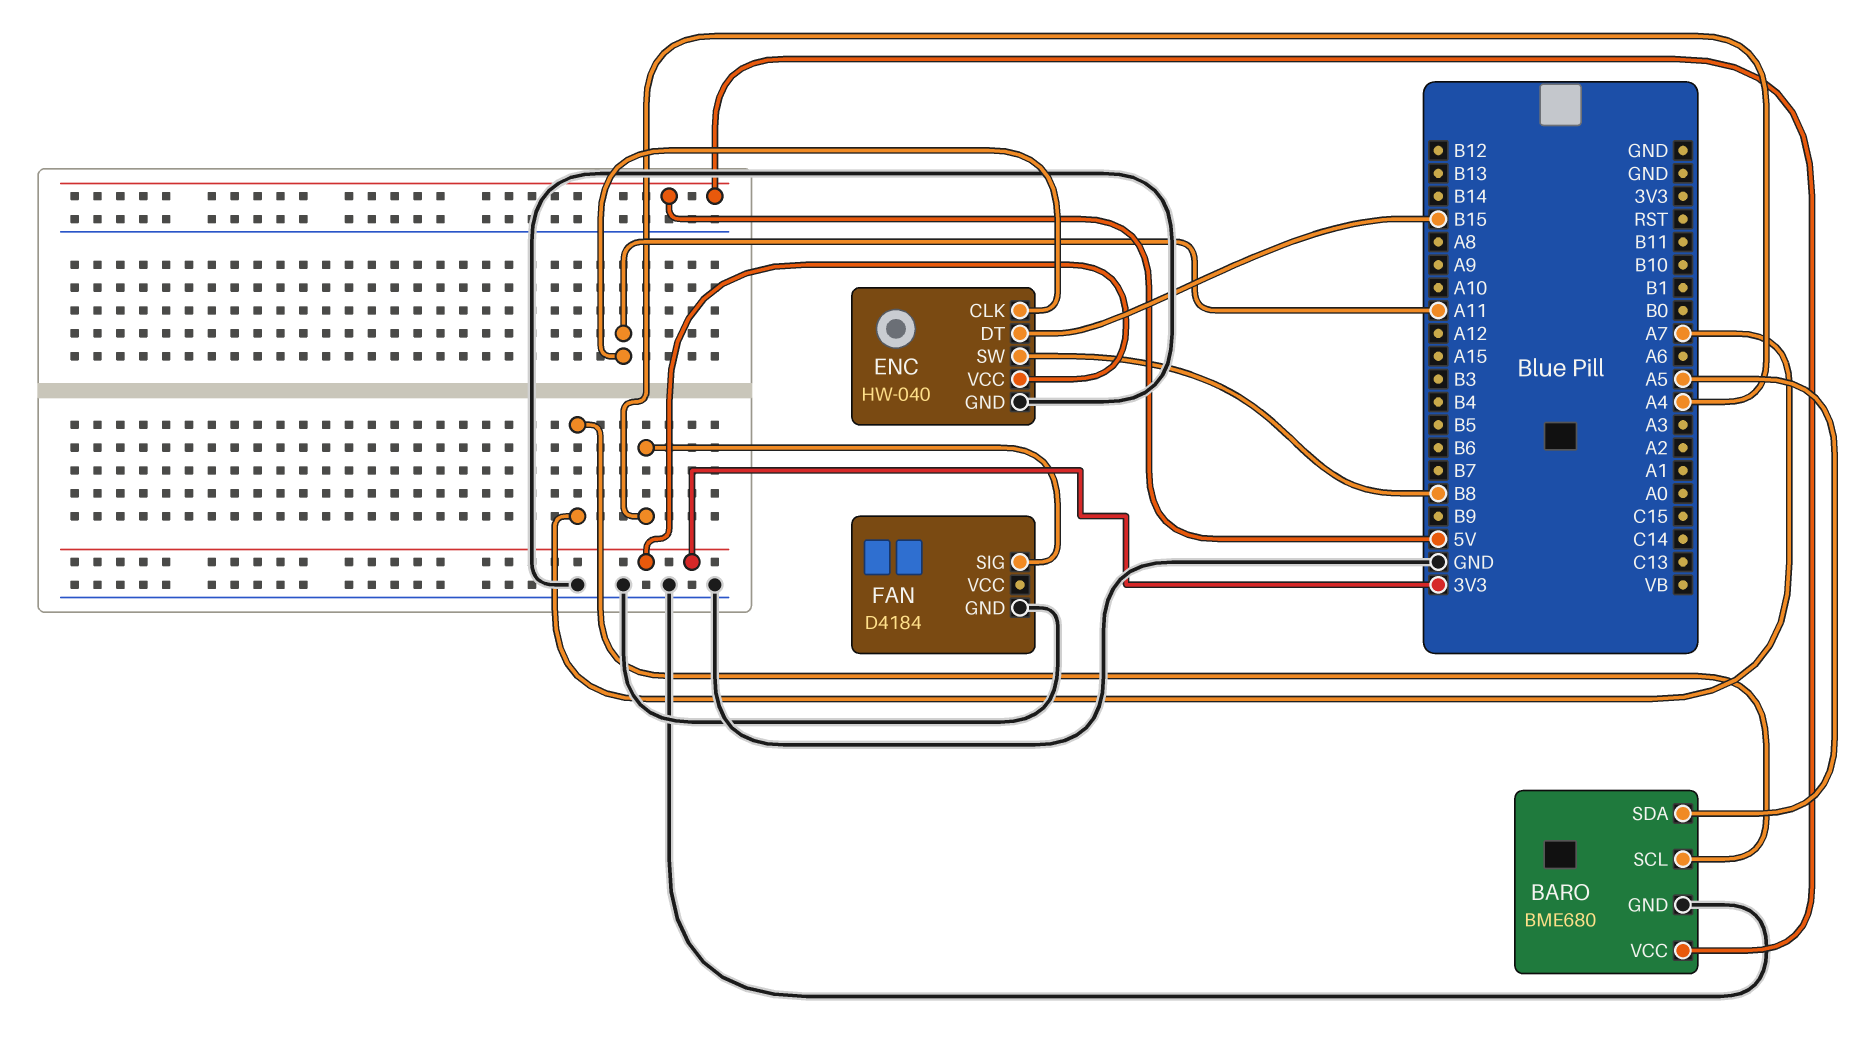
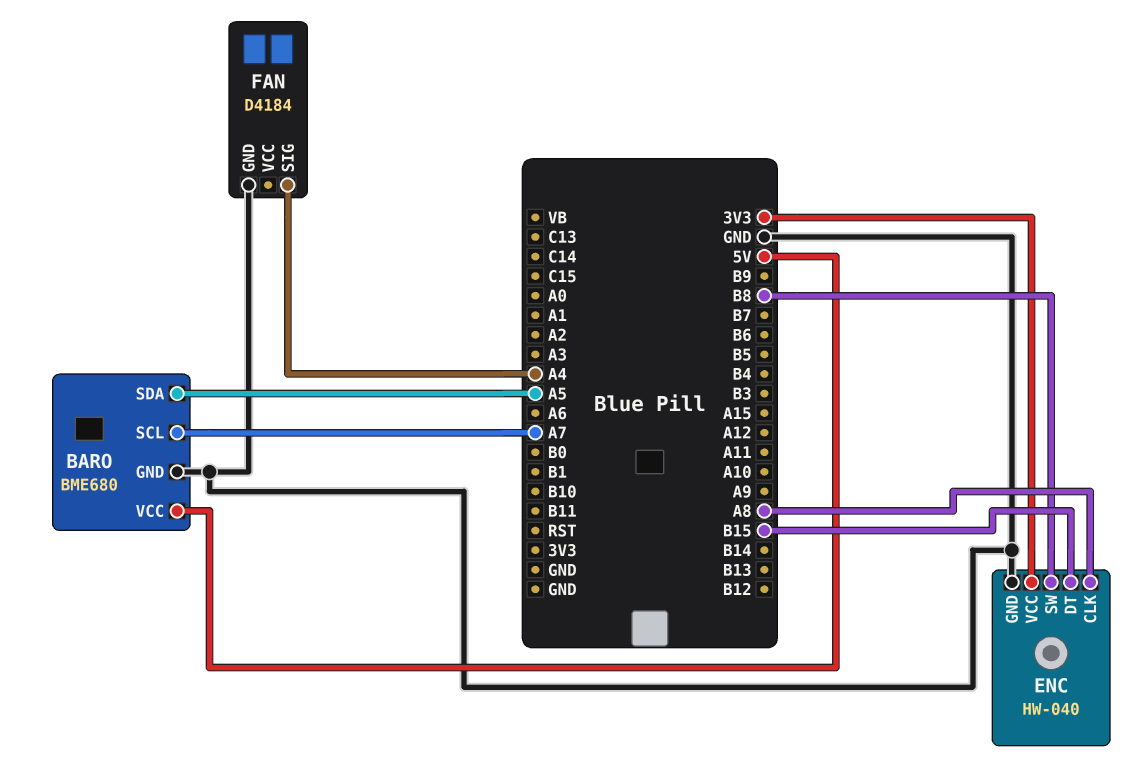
ENC pin CLK: A11 -> A8

